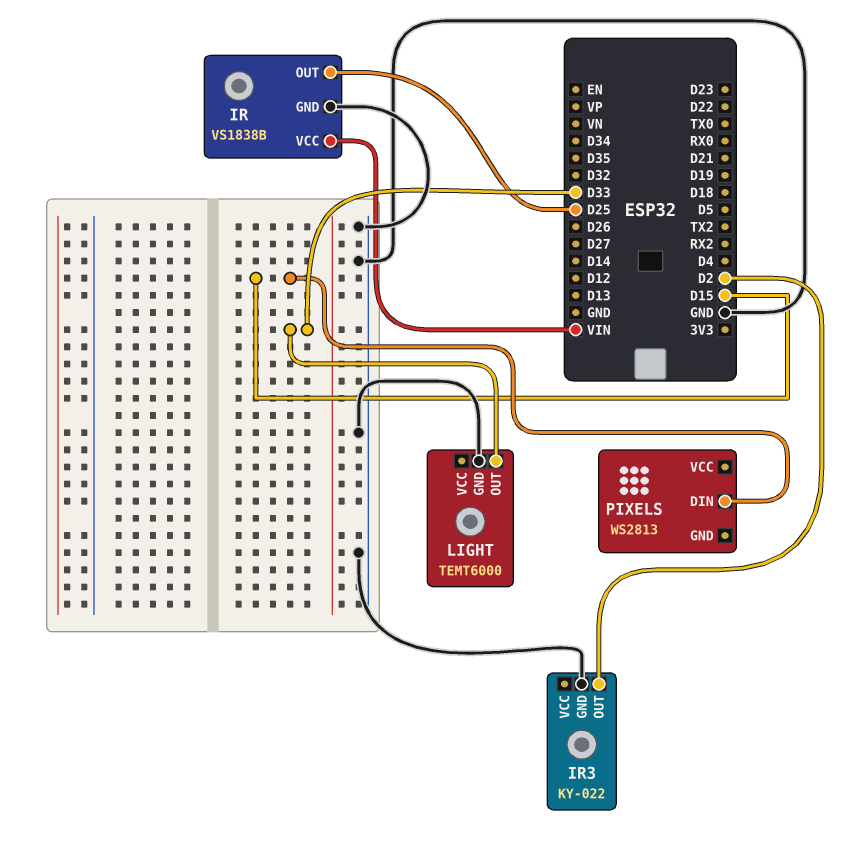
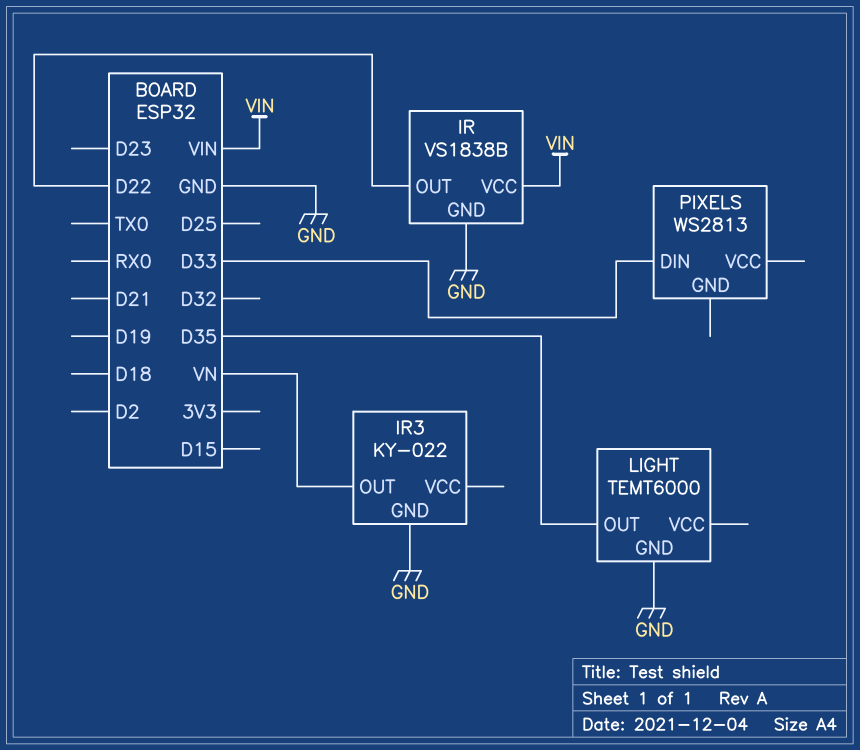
IR pin OUT: D25 -> D22
IR3 pin OUT: D2 -> VN
LIGHT pin OUT: D33 -> D35
PIXELS pin DIN: D15 -> D33

